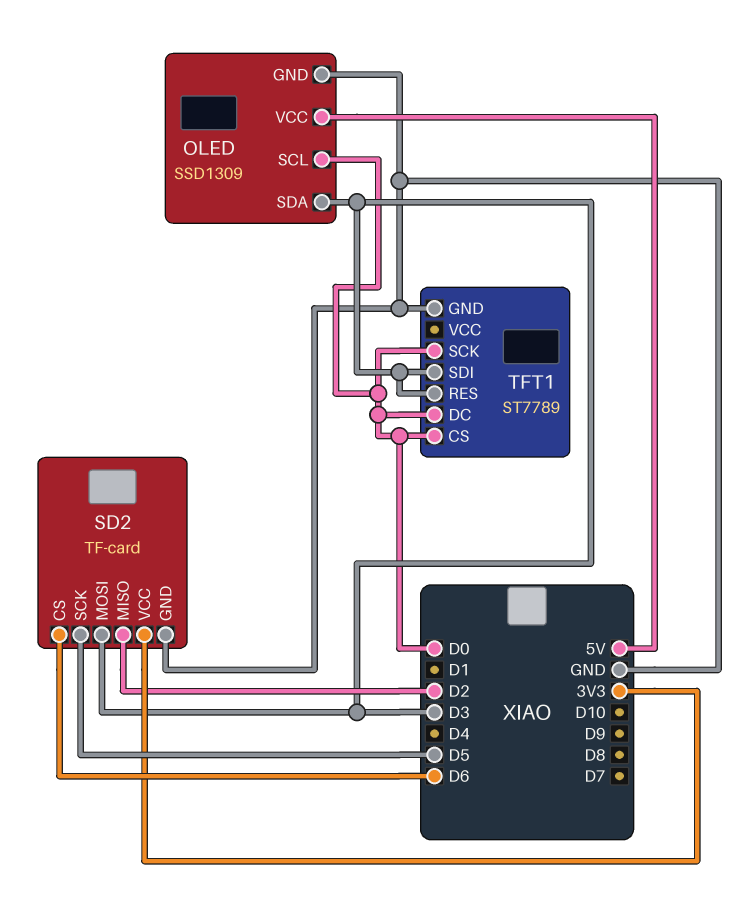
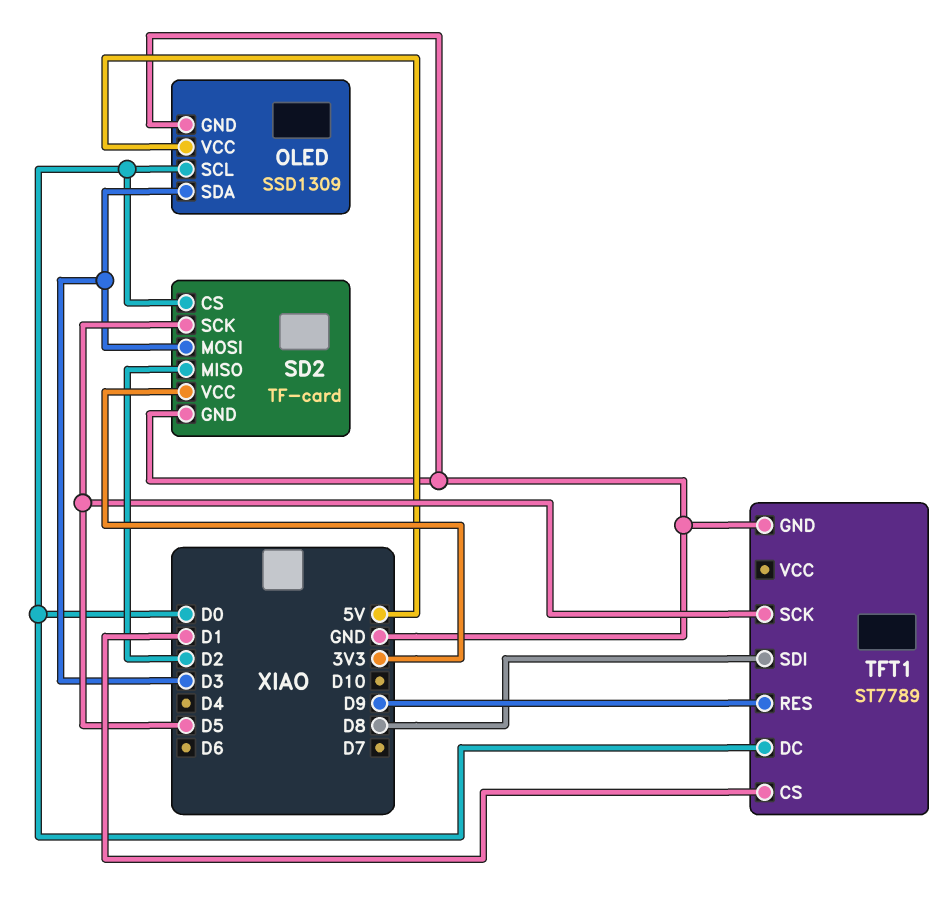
SD2 pin CS: D6 -> D0
TFT1 pin CS: D0 -> D1
TFT1 pin RES: D3 -> D9
TFT1 pin SCK: D0 -> D5
TFT1 pin SDI: D3 -> D8

